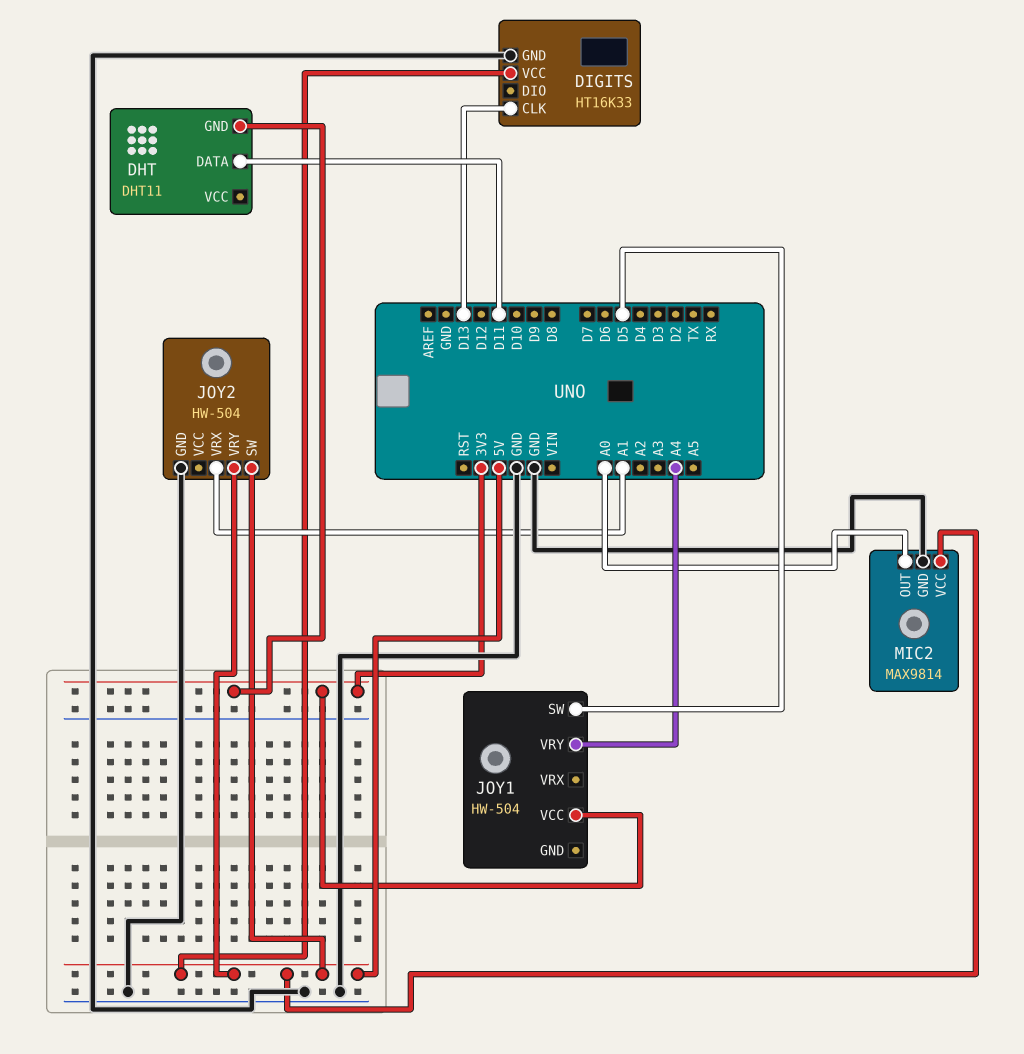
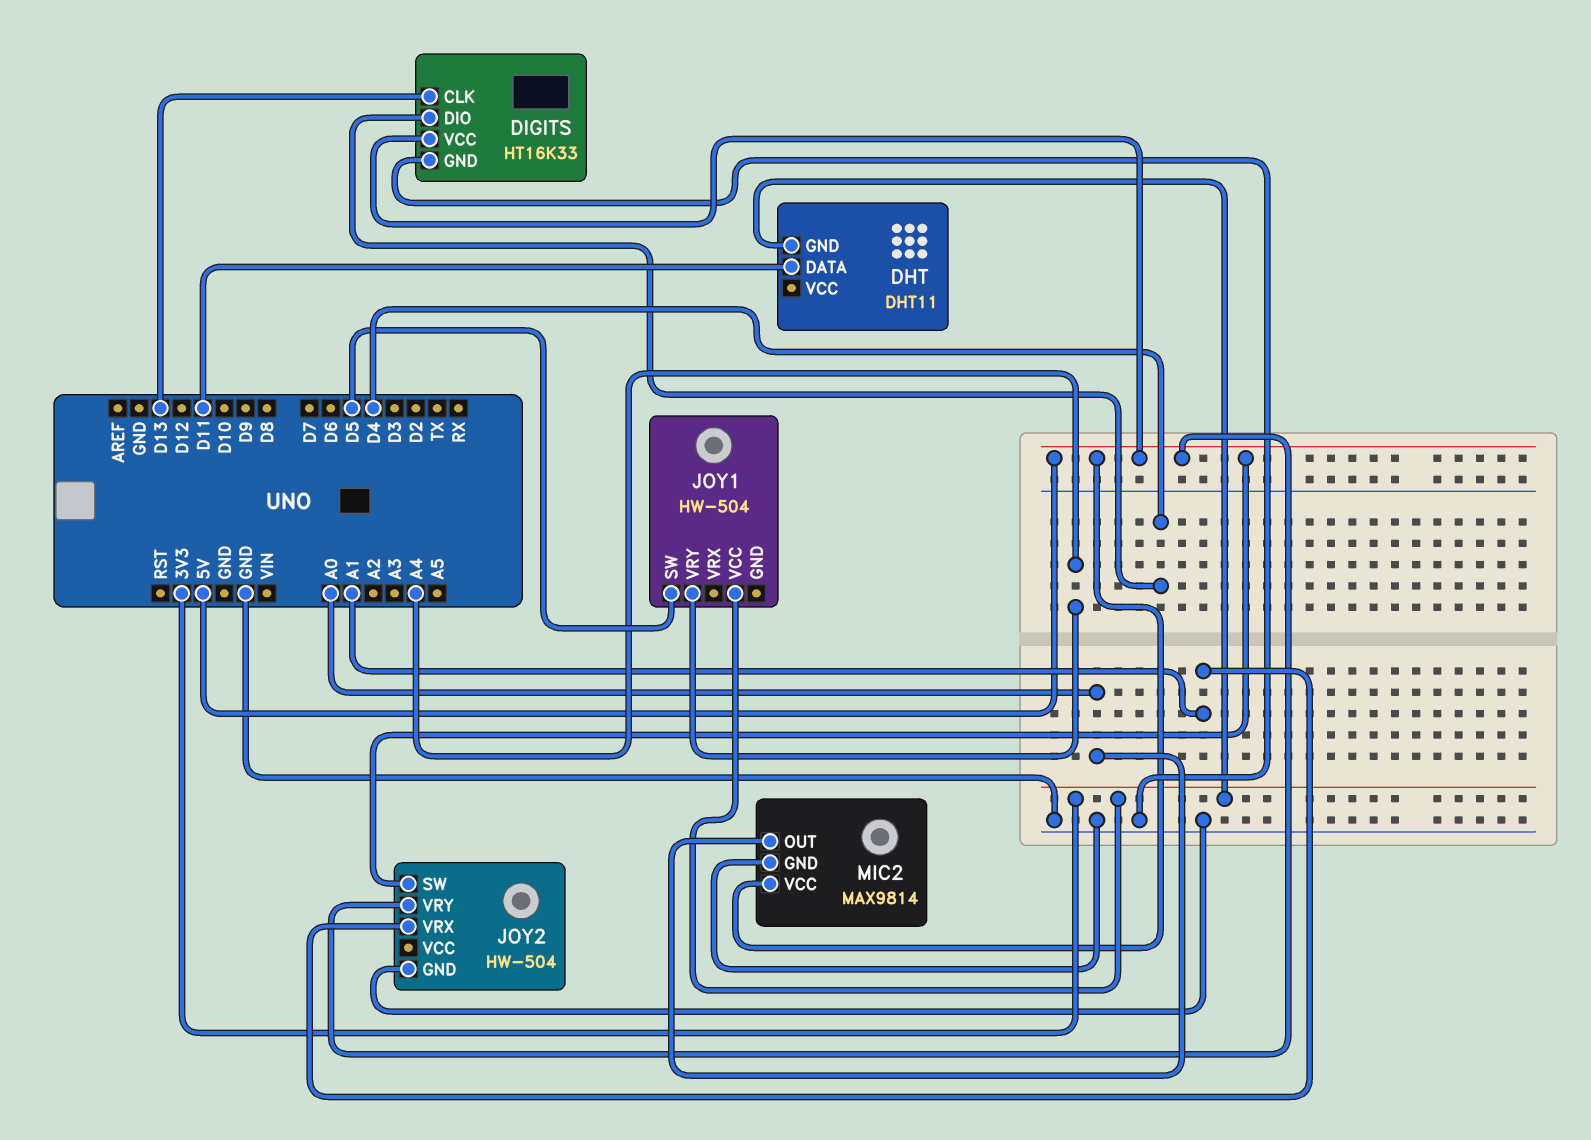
DIGITS pin DIO: none -> D4

